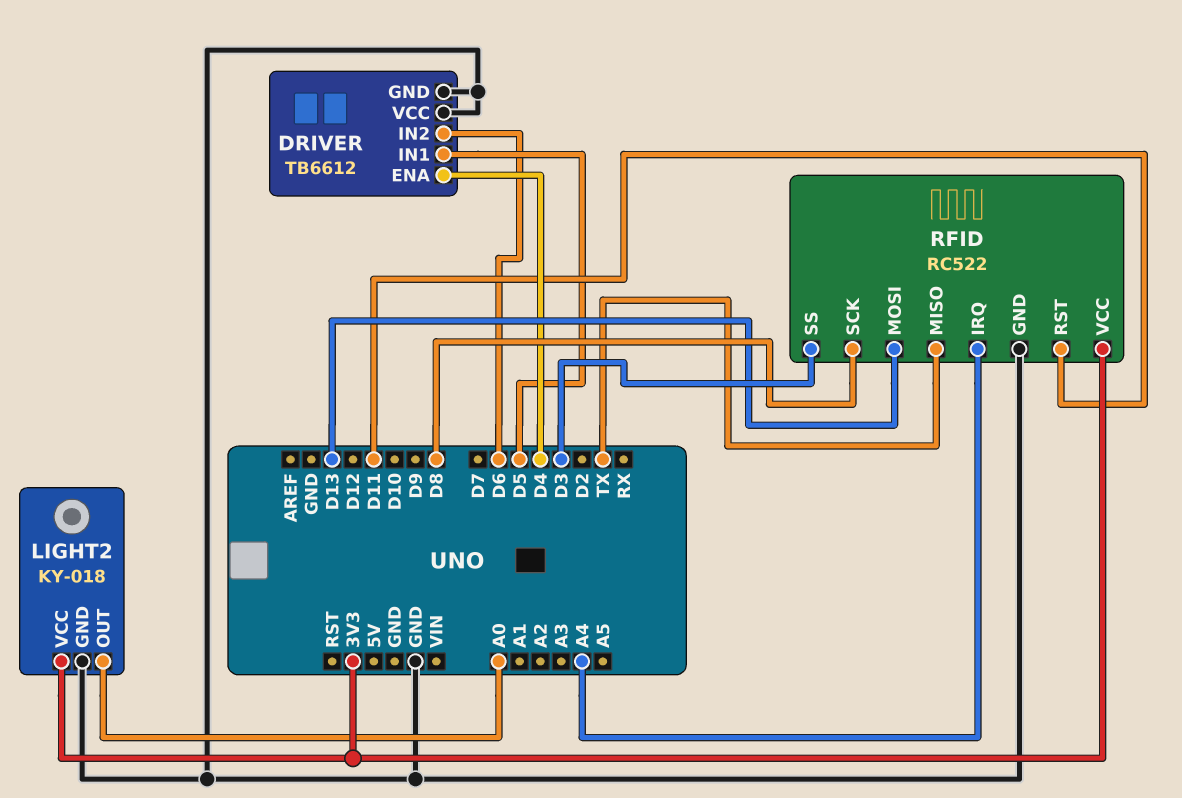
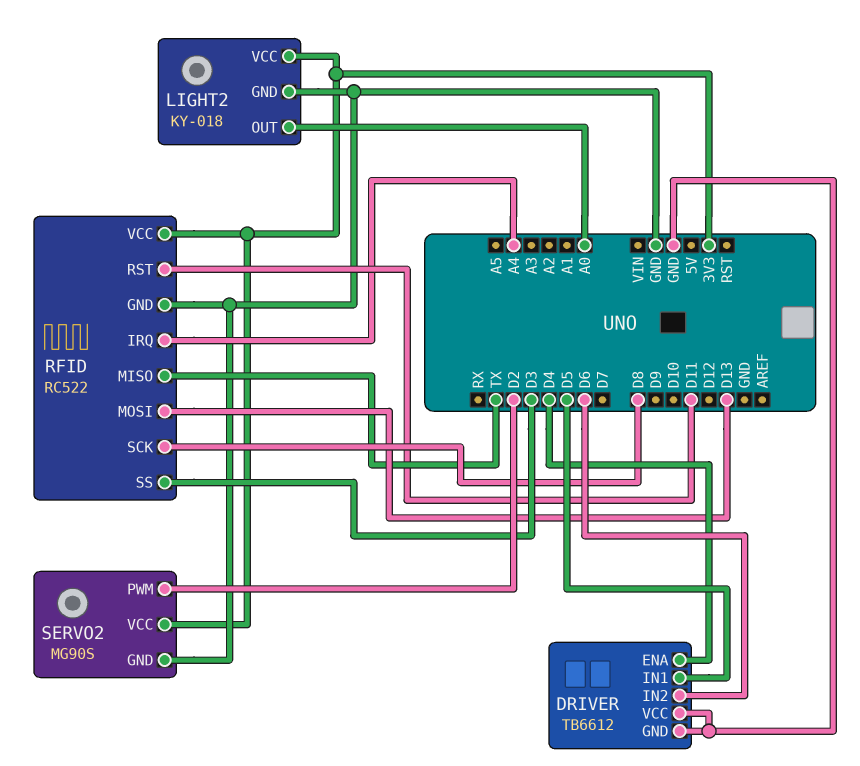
SERVO2: none -> MG90S
SERVO2 pin GND: none -> GND
SERVO2 pin PWM: none -> D2
SERVO2 pin VCC: none -> 3V3

